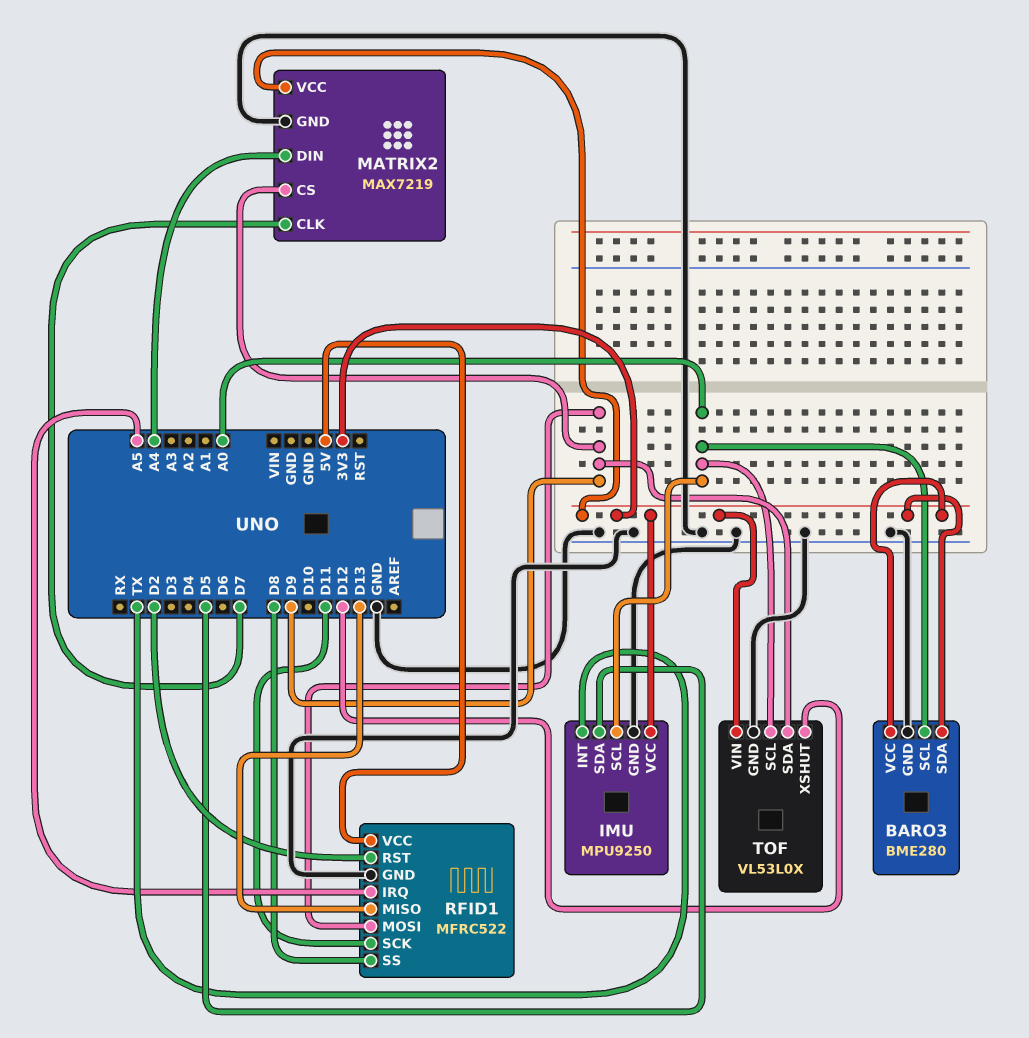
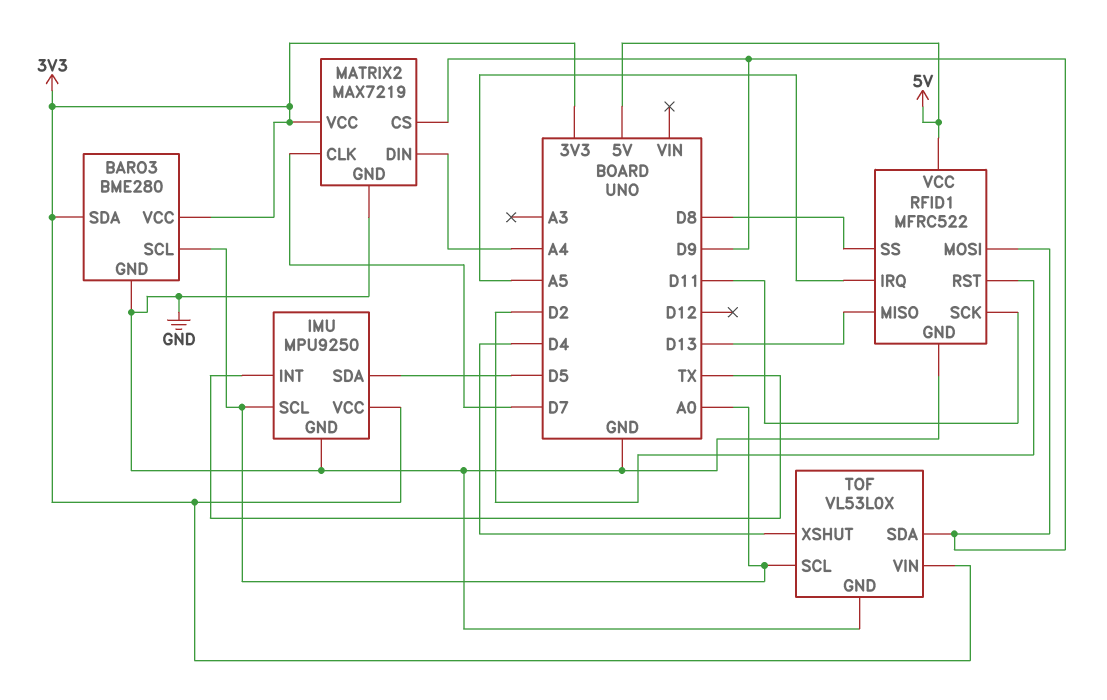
TOF pin XSHUT: D12 -> D4

